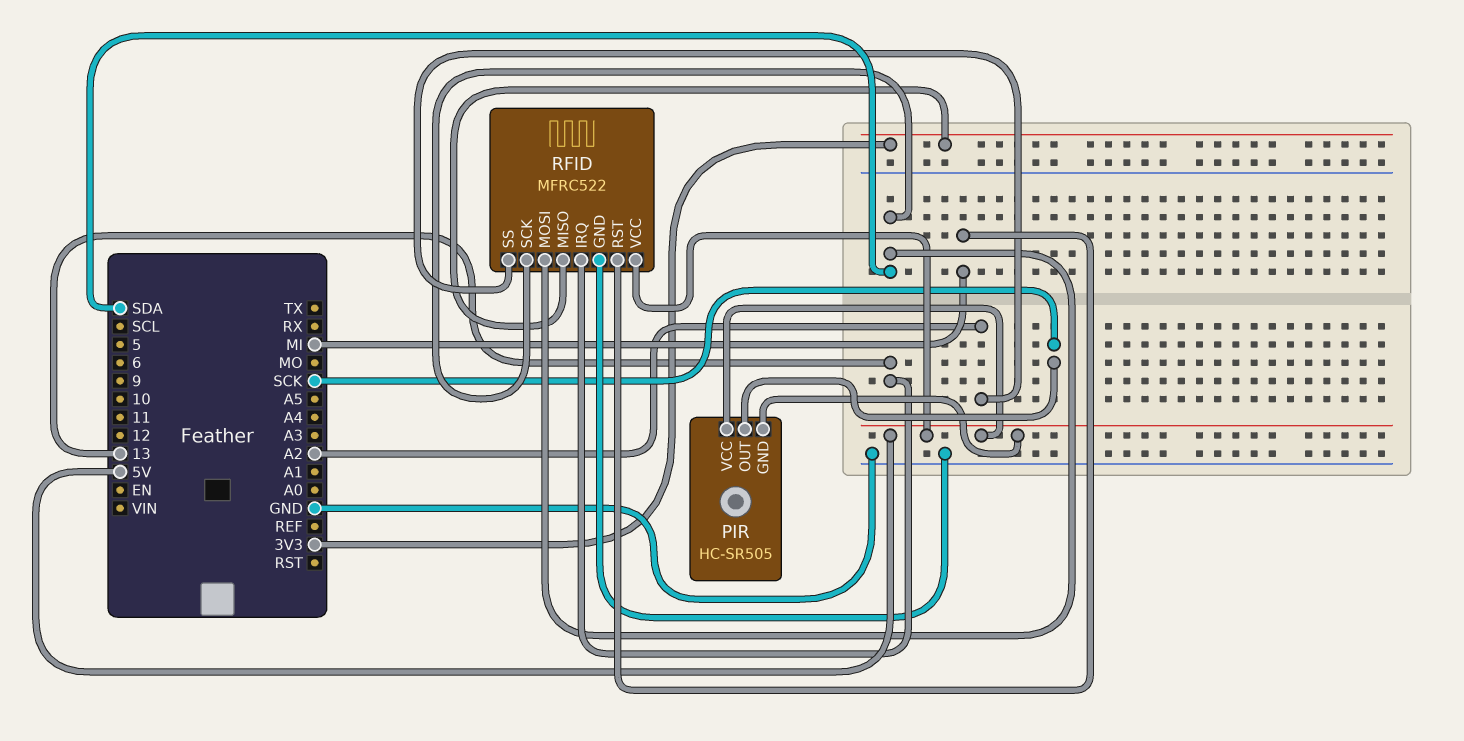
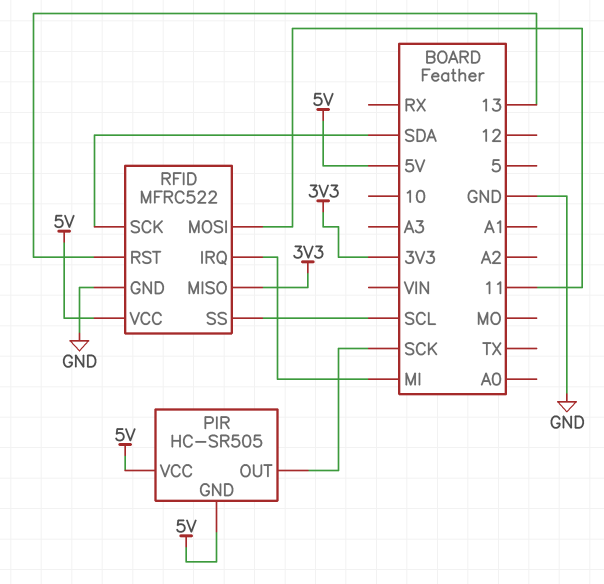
RFID pin IRQ: 13 -> MI
RFID pin MOSI: SDA -> 11
RFID pin RST: MI -> 13
RFID pin SS: A2 -> SCL

